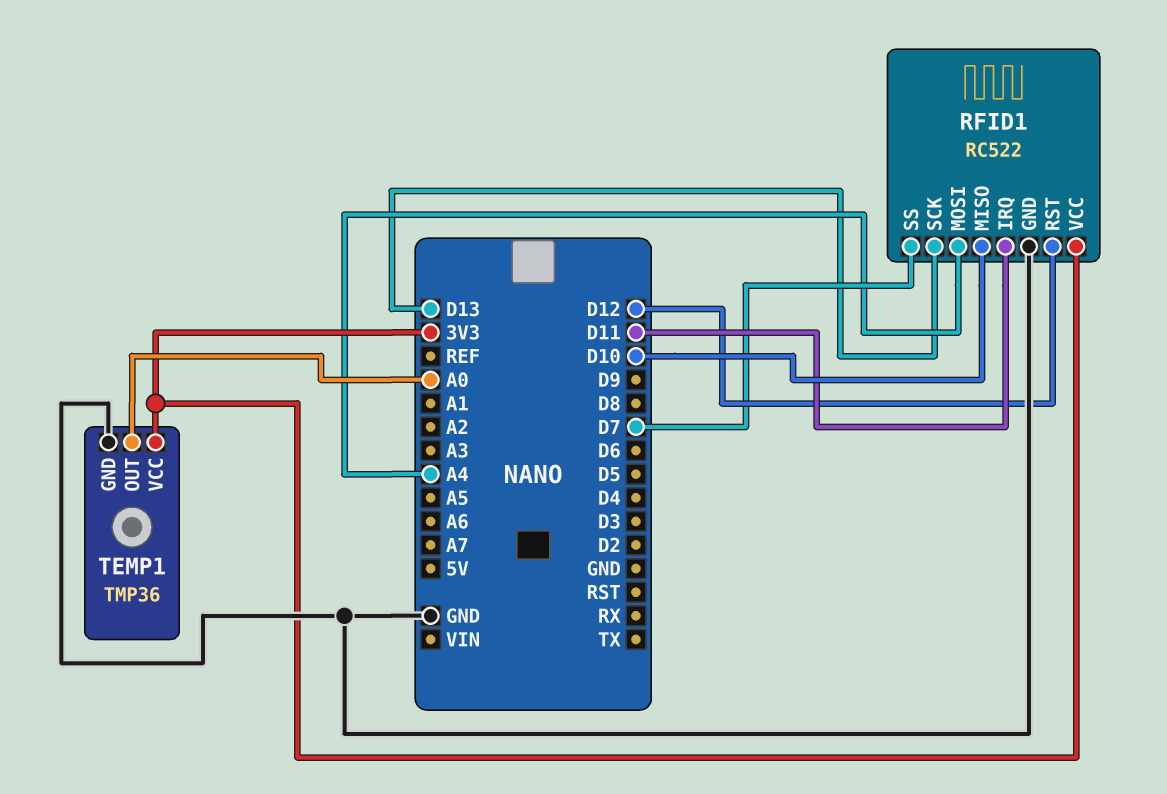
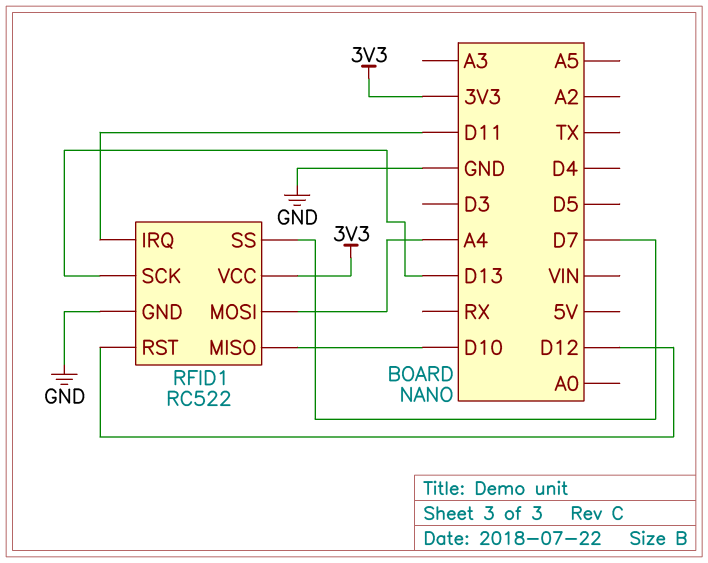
TEMP1: TMP36 -> none
TEMP1 pin GND: GND -> none
TEMP1 pin OUT: A0 -> none
TEMP1 pin VCC: 3V3 -> none

